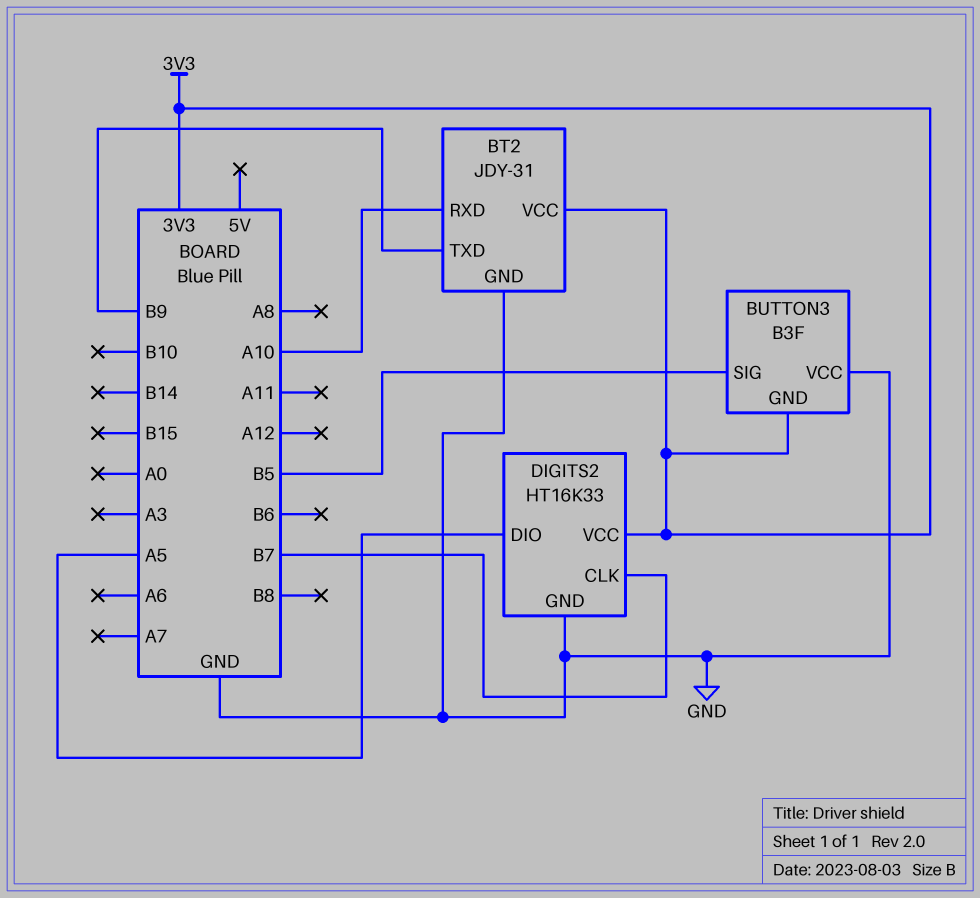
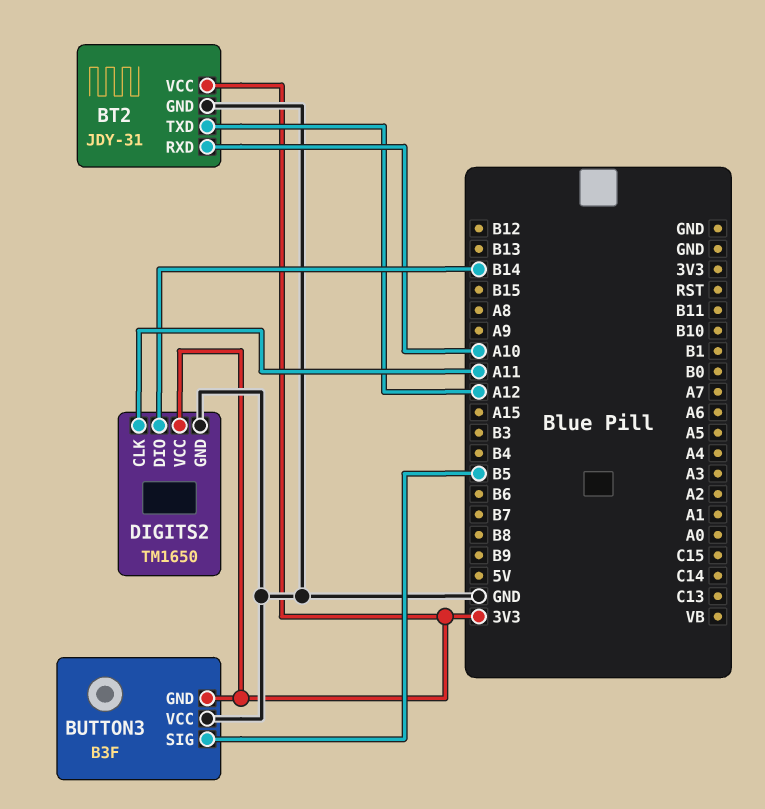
BT2 pin TXD: B9 -> A12
DIGITS2: HT16K33 -> TM1650
DIGITS2 pin CLK: B7 -> A11
DIGITS2 pin DIO: A5 -> B14

